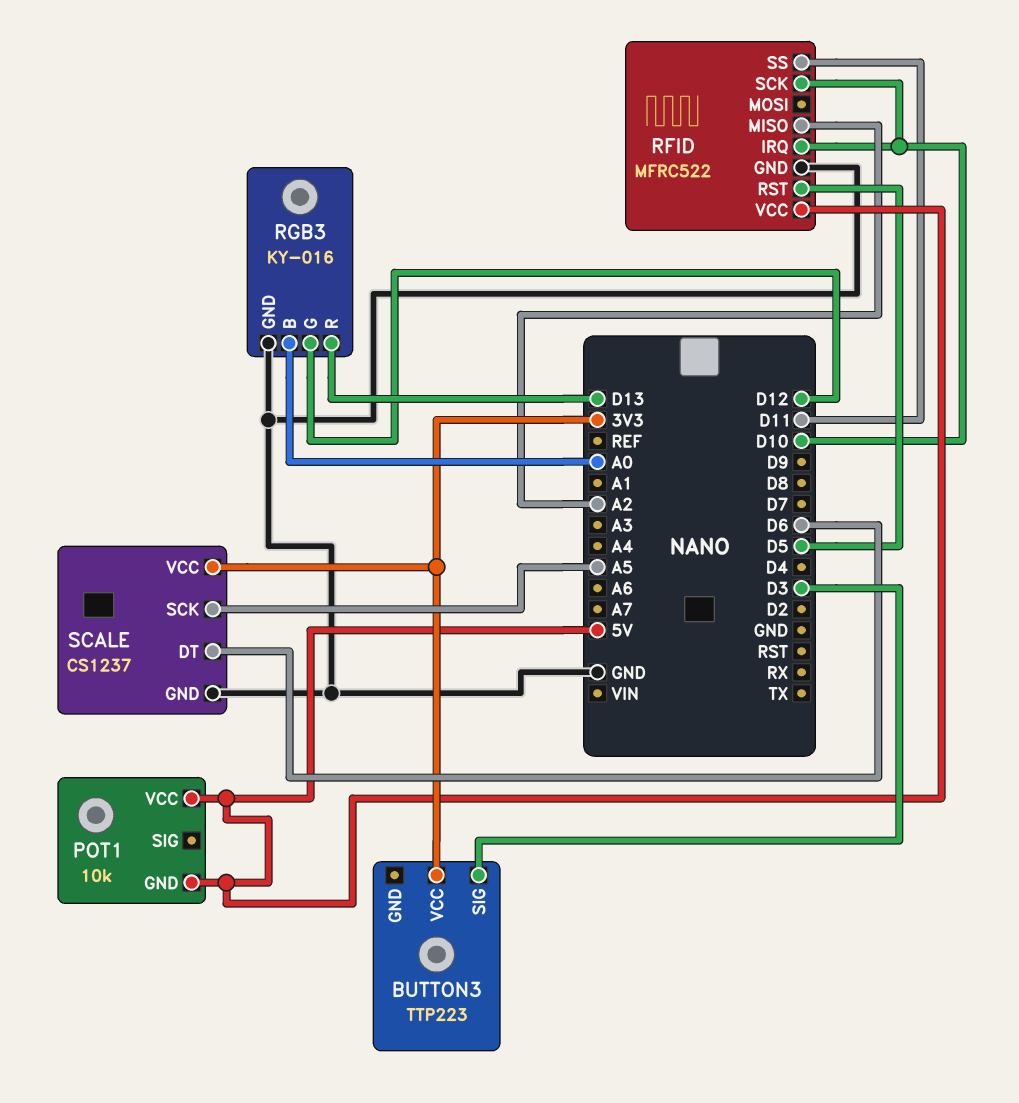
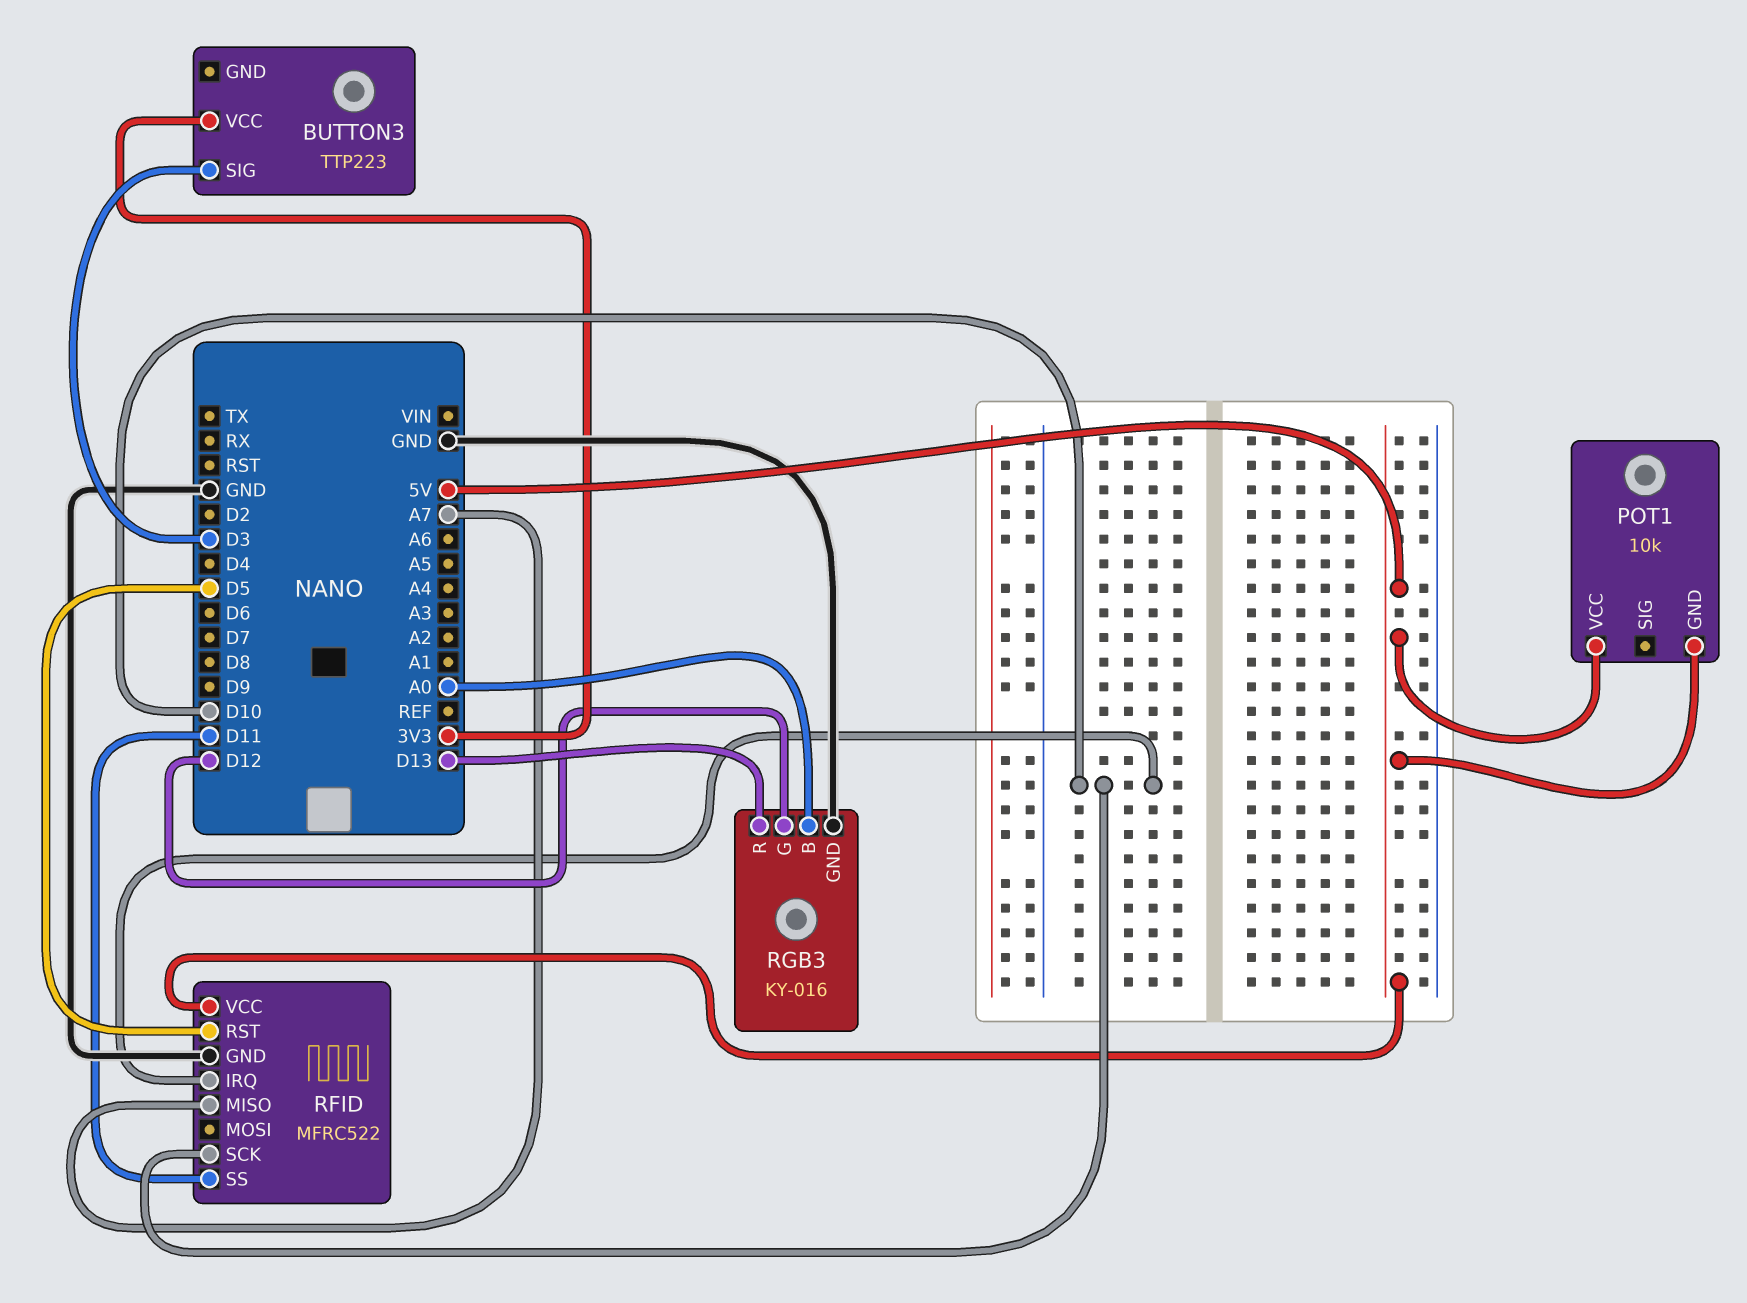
RFID pin MISO: A2 -> A7
SCALE: CS1237 -> none
SCALE pin DT: D6 -> none
SCALE pin GND: GND -> none
SCALE pin SCK: A5 -> none
SCALE pin VCC: 3V3 -> none

